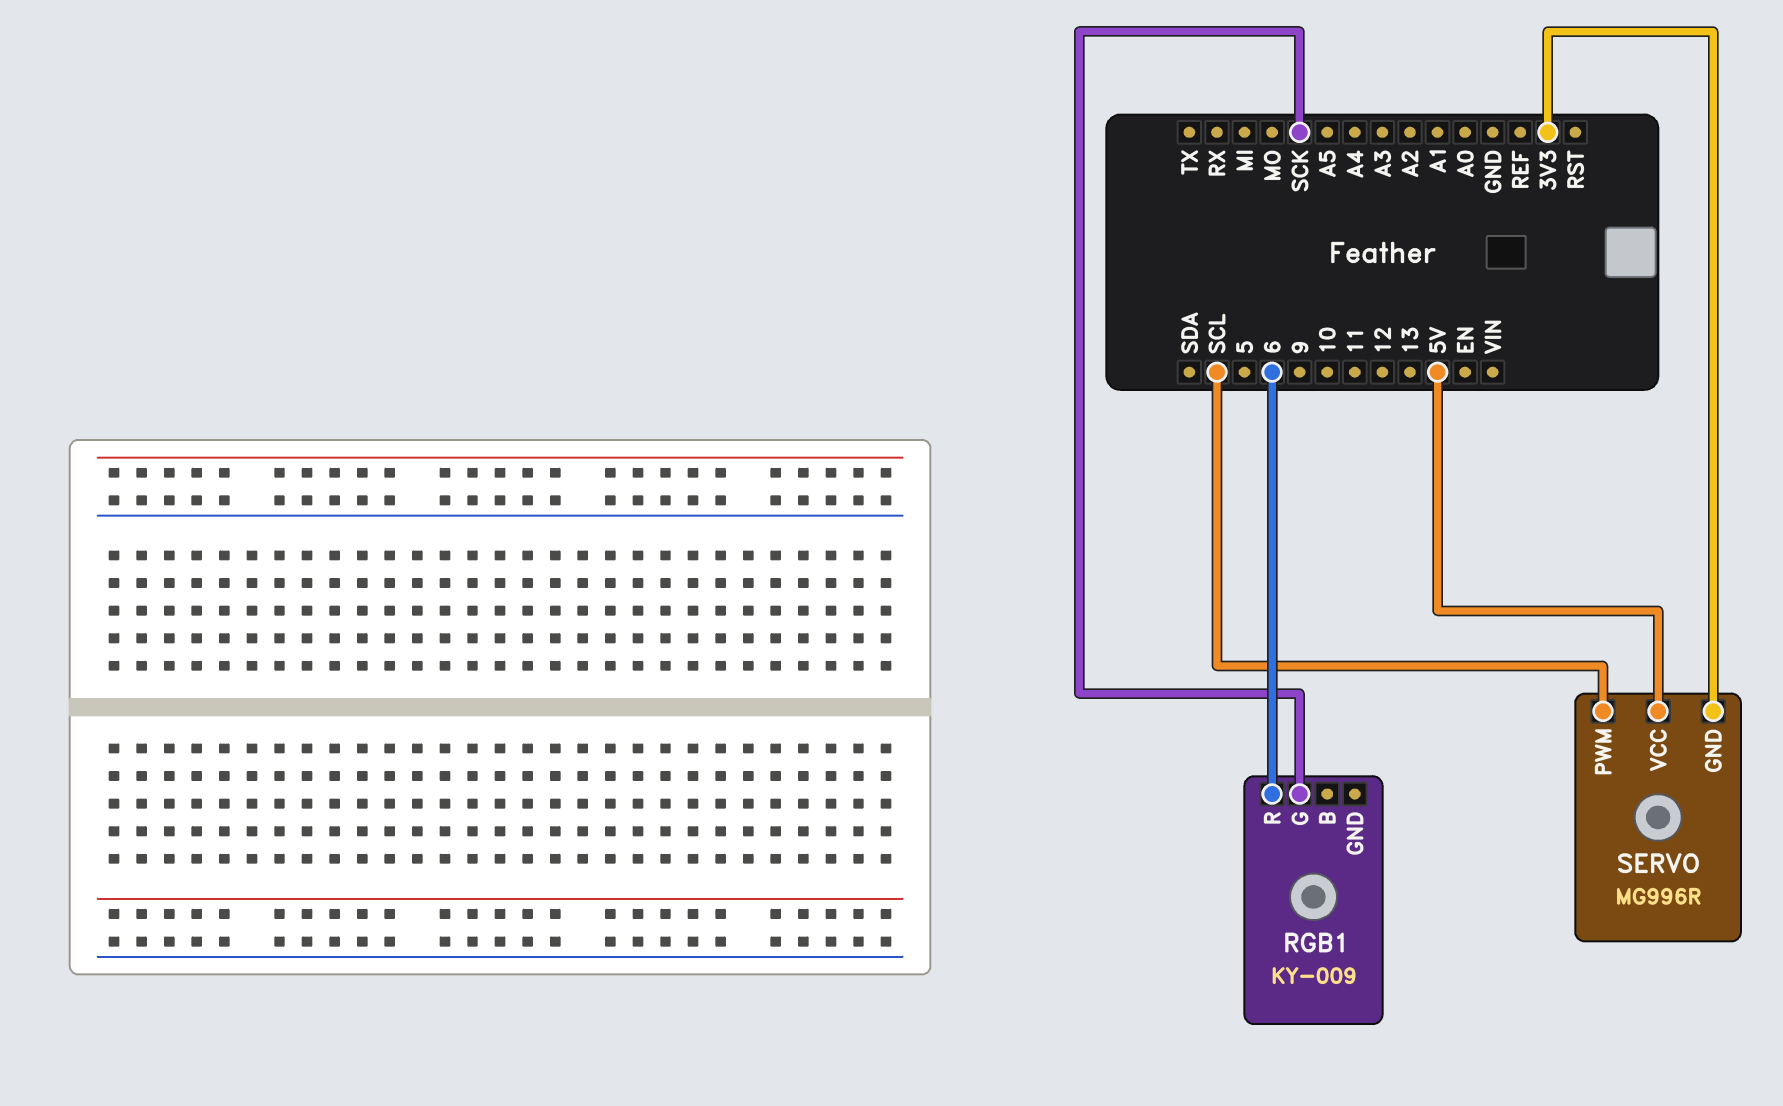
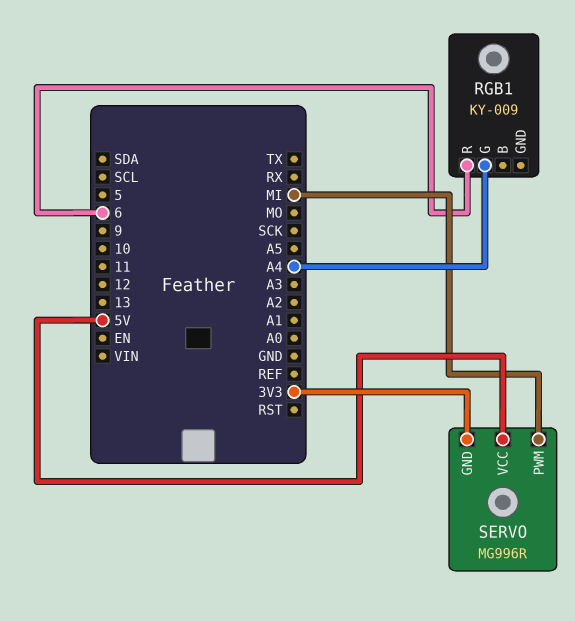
RGB1 pin G: SCK -> A4
SERVO pin PWM: SCL -> MI

